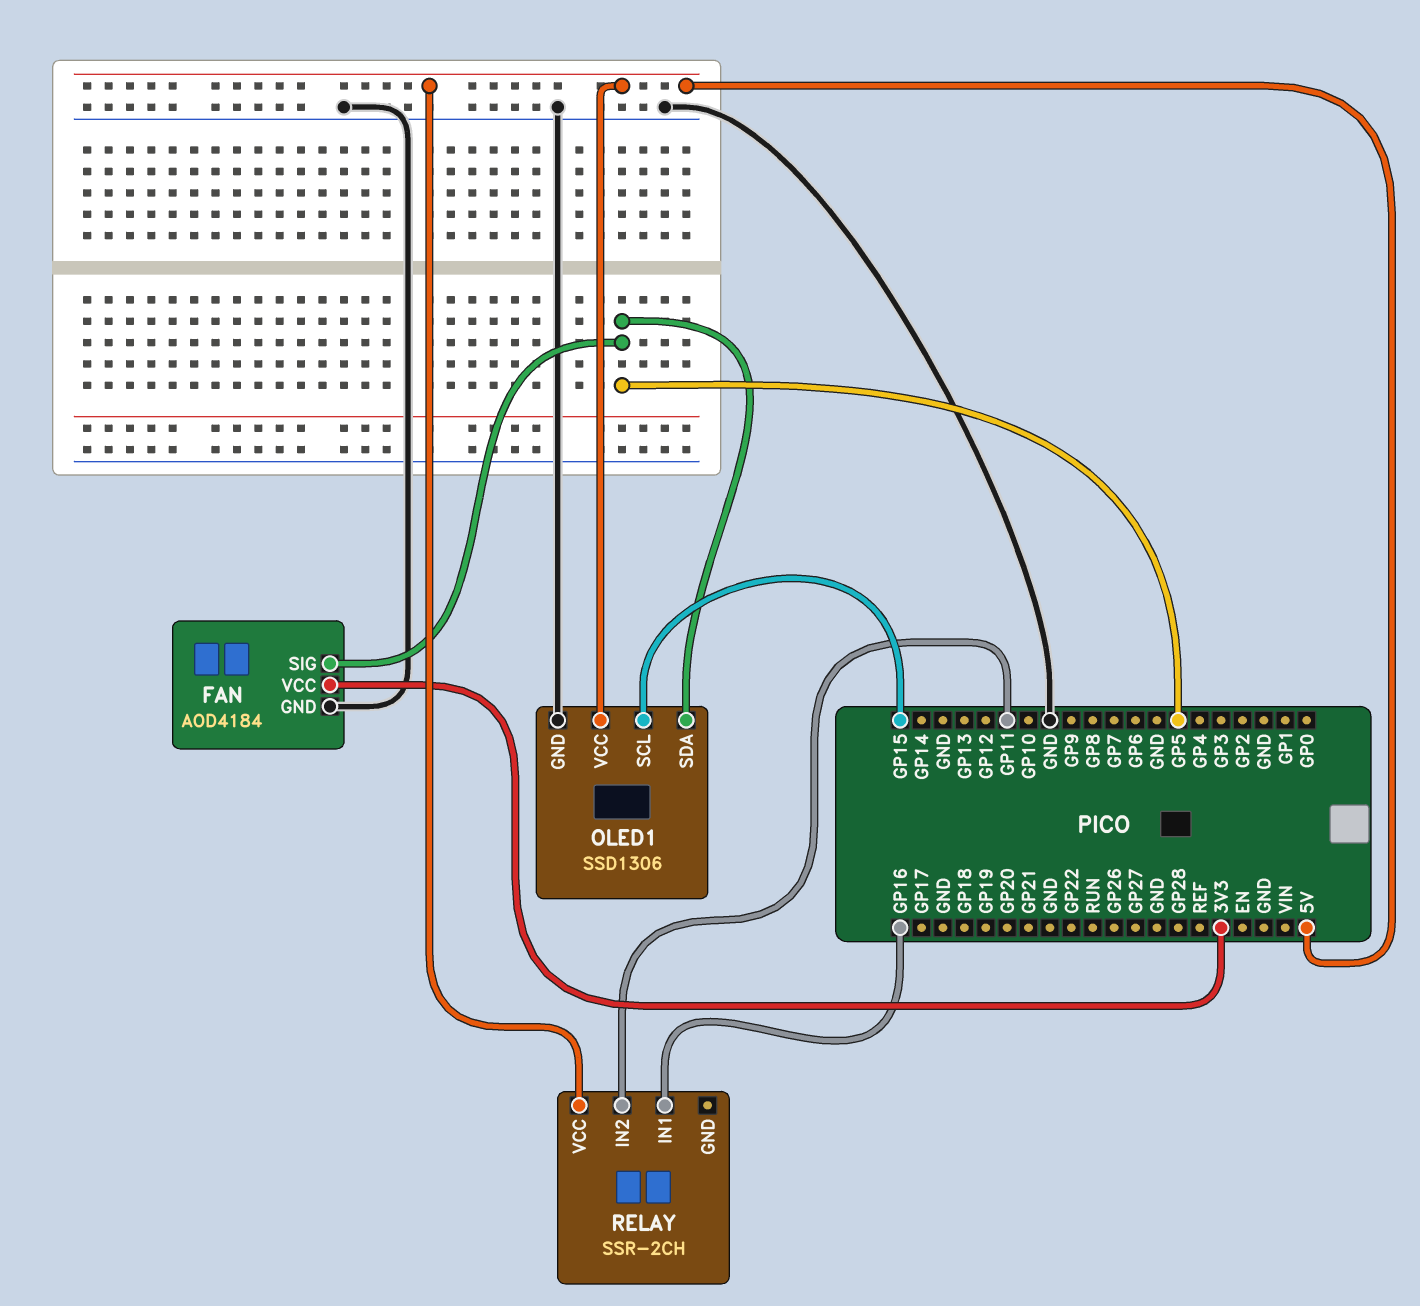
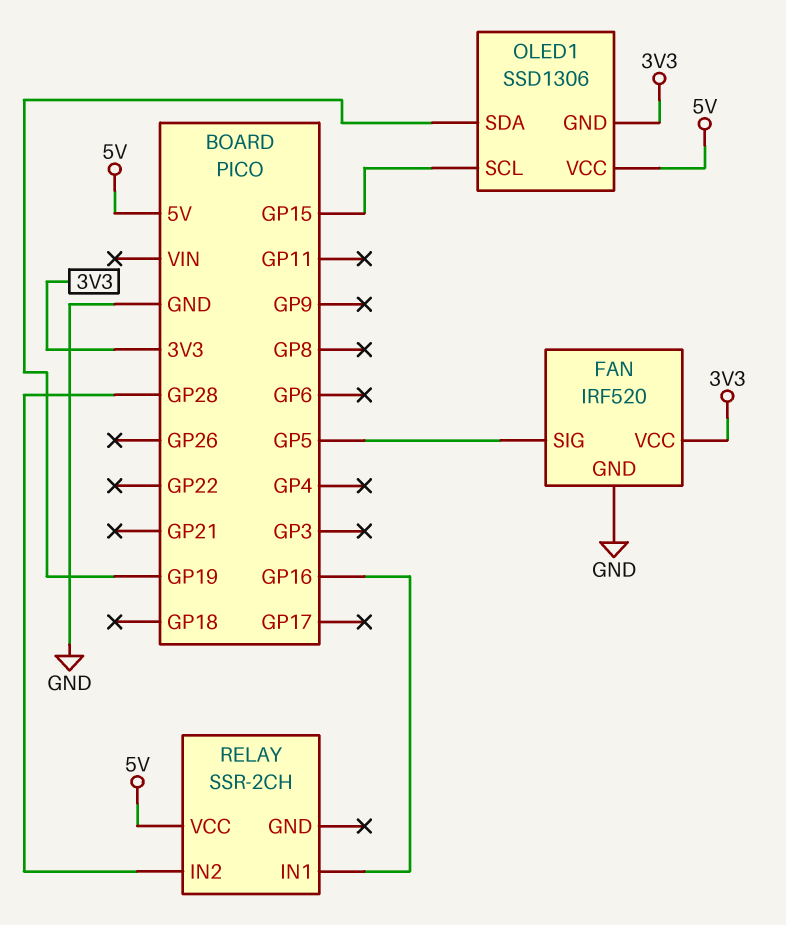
FAN: AOD4184 -> IRF520
OLED1 pin GND: GND -> 3V3
OLED1 pin SDA: GP5 -> GP19
RELAY pin IN2: GP11 -> GP28

